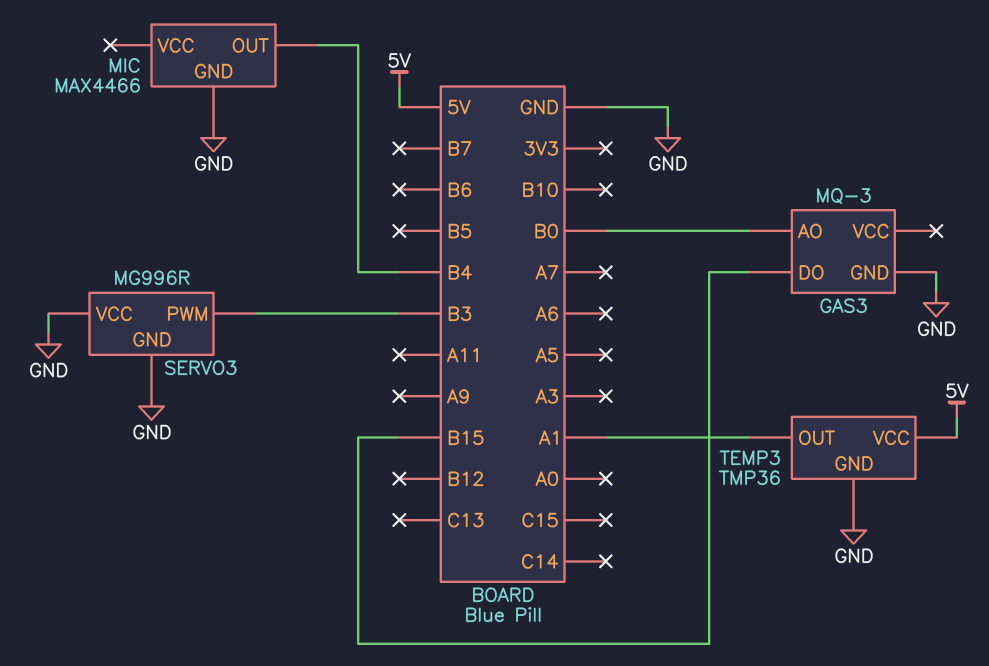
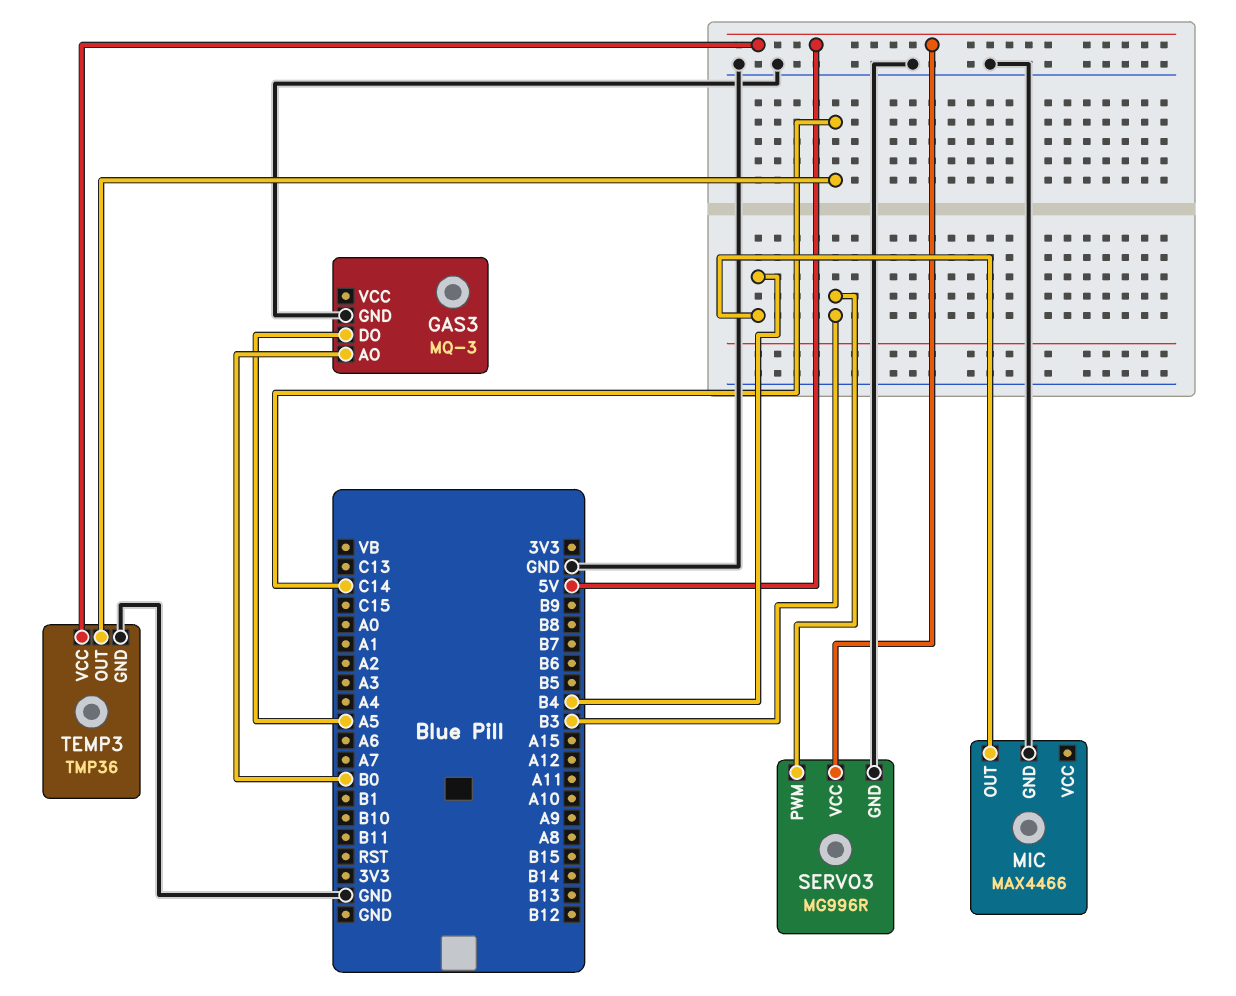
GAS3 pin DO: B15 -> A5
SERVO3 pin VCC: GND -> 5V
TEMP3 pin OUT: A1 -> C14

